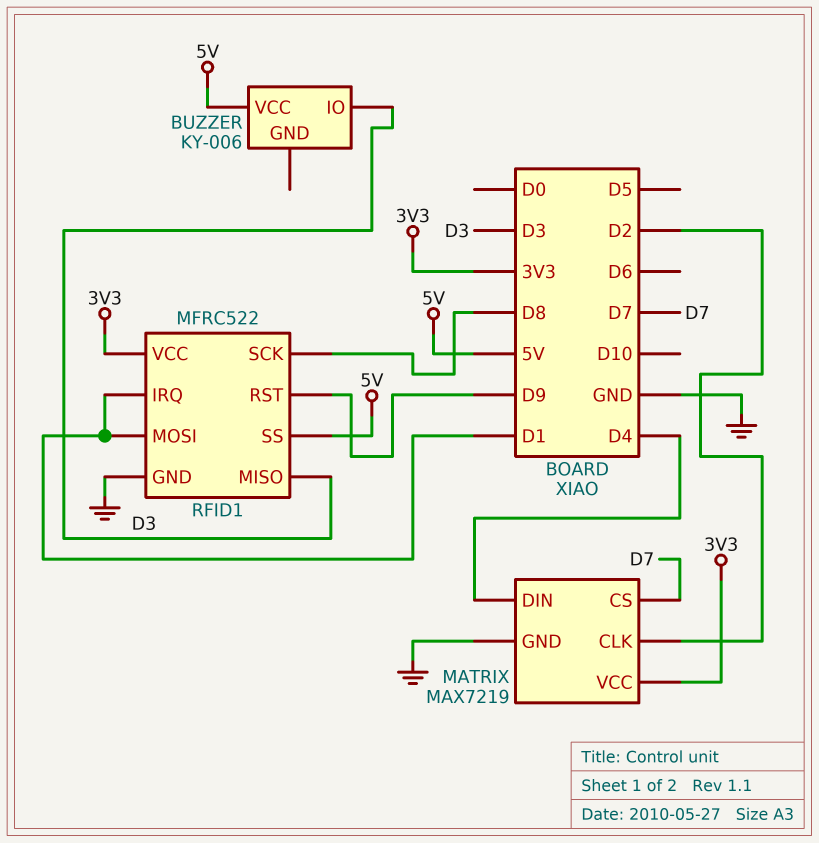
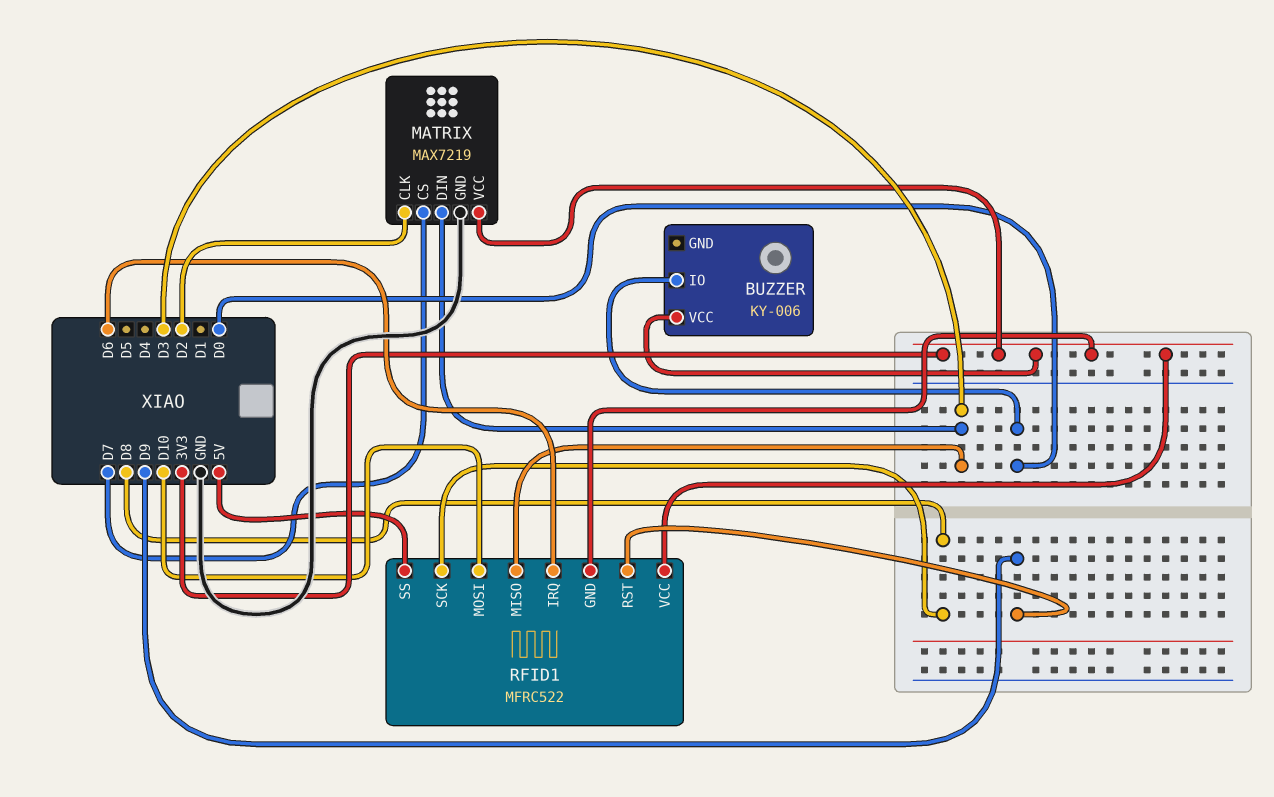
BUZZER pin IO: D3 -> D0
BUZZER pin VCC: 5V -> 3V3
MATRIX pin DIN: D4 -> D3
RFID1 pin GND: GND -> 3V3
RFID1 pin IRQ: D1 -> D6
RFID1 pin MOSI: D1 -> D10

